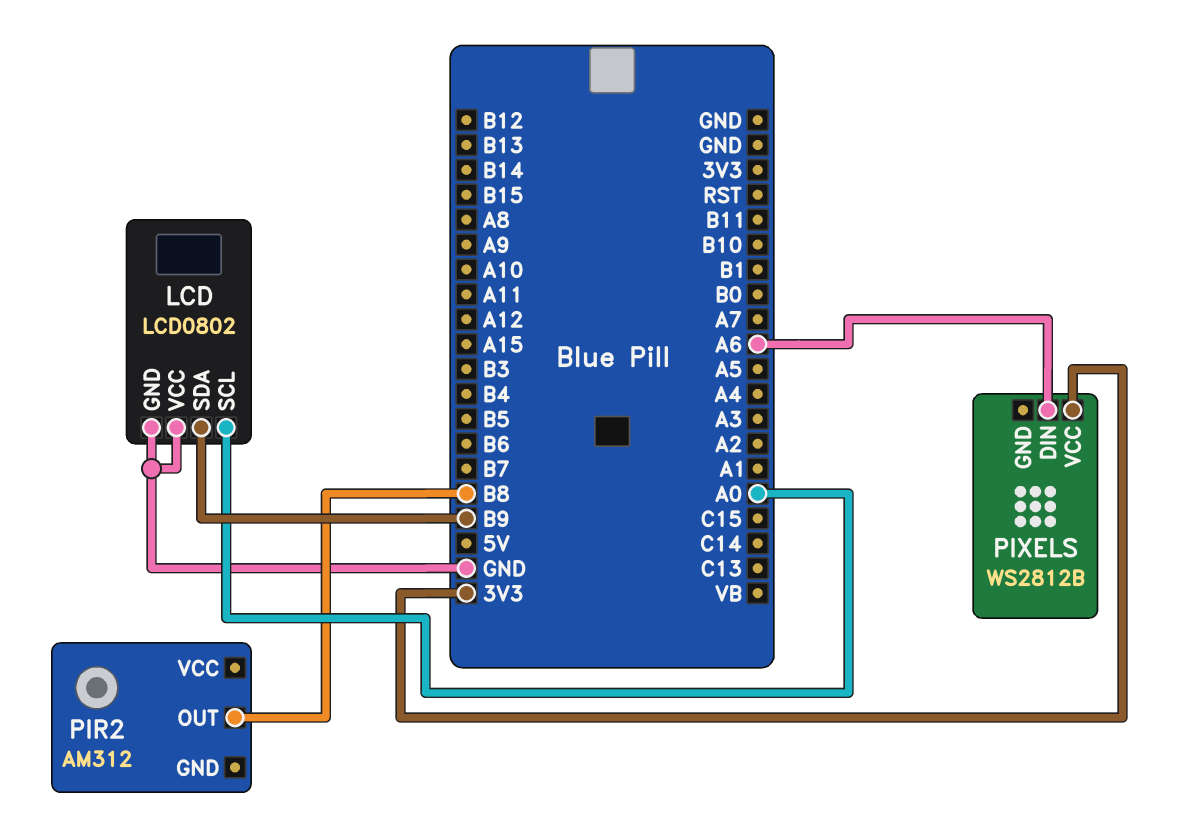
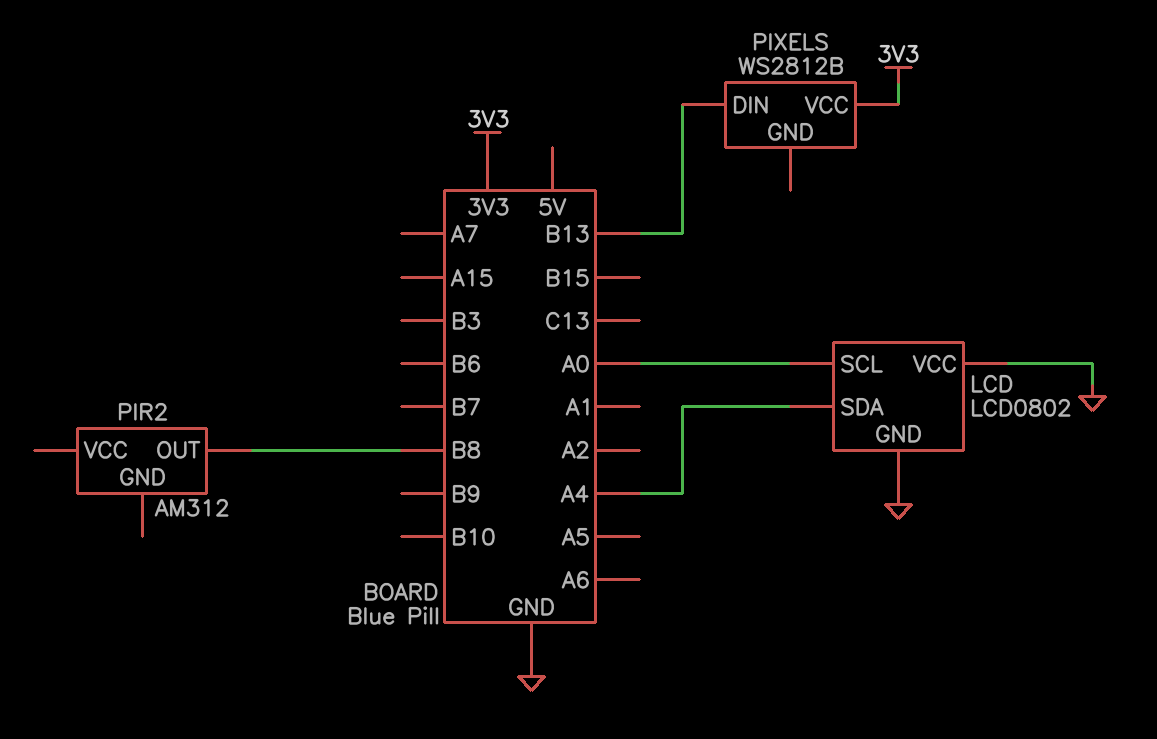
LCD pin SDA: B9 -> A4
PIXELS pin DIN: A6 -> B13

